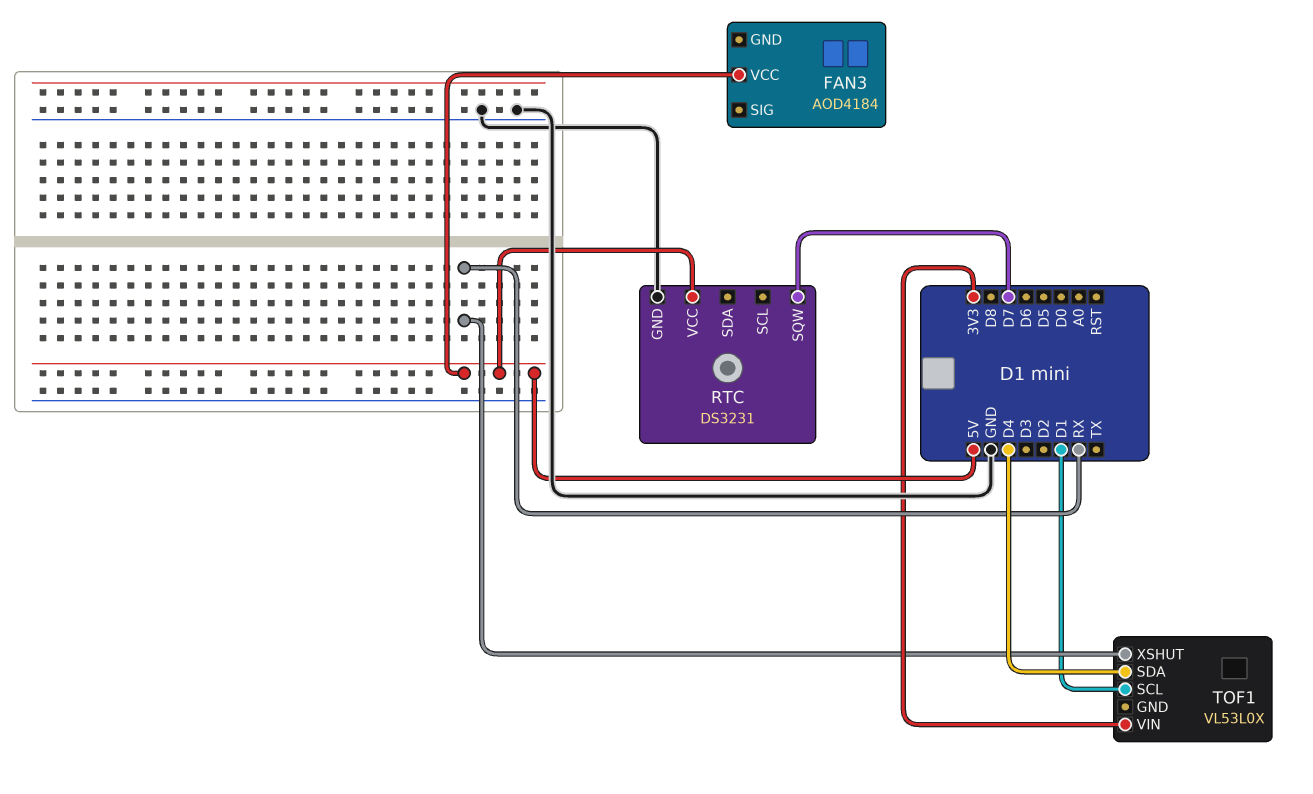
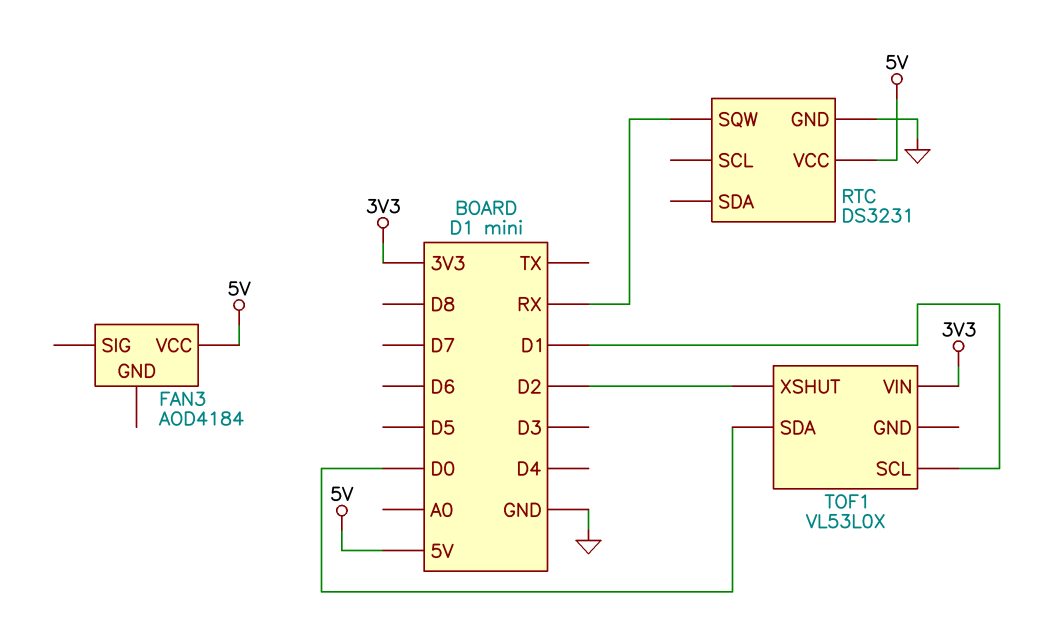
RTC pin SQW: D7 -> RX
TOF1 pin SDA: D4 -> D0
TOF1 pin XSHUT: RX -> D2

